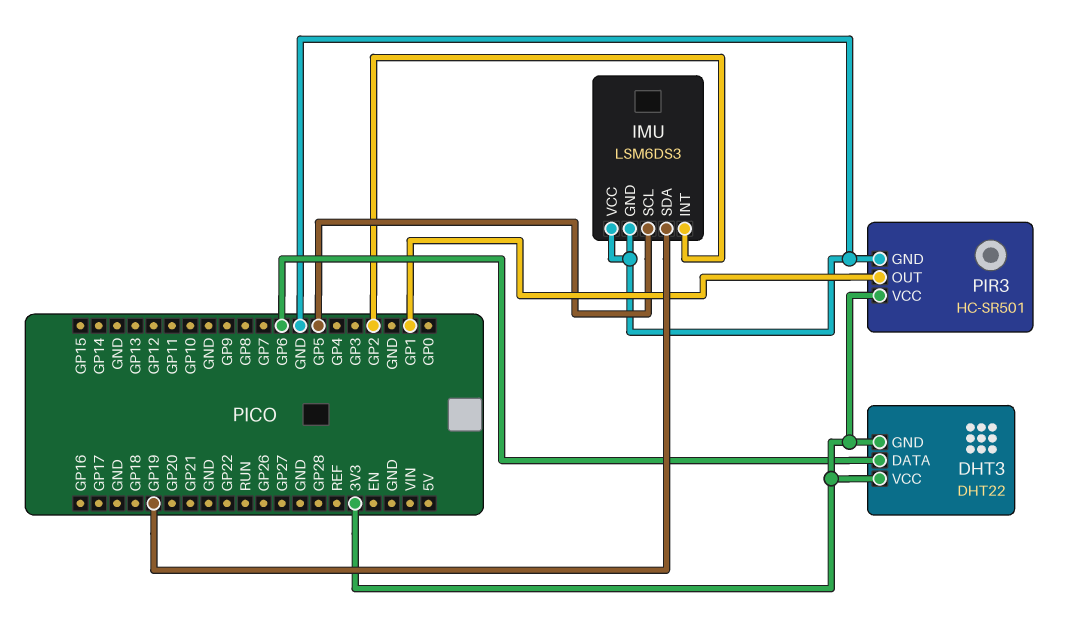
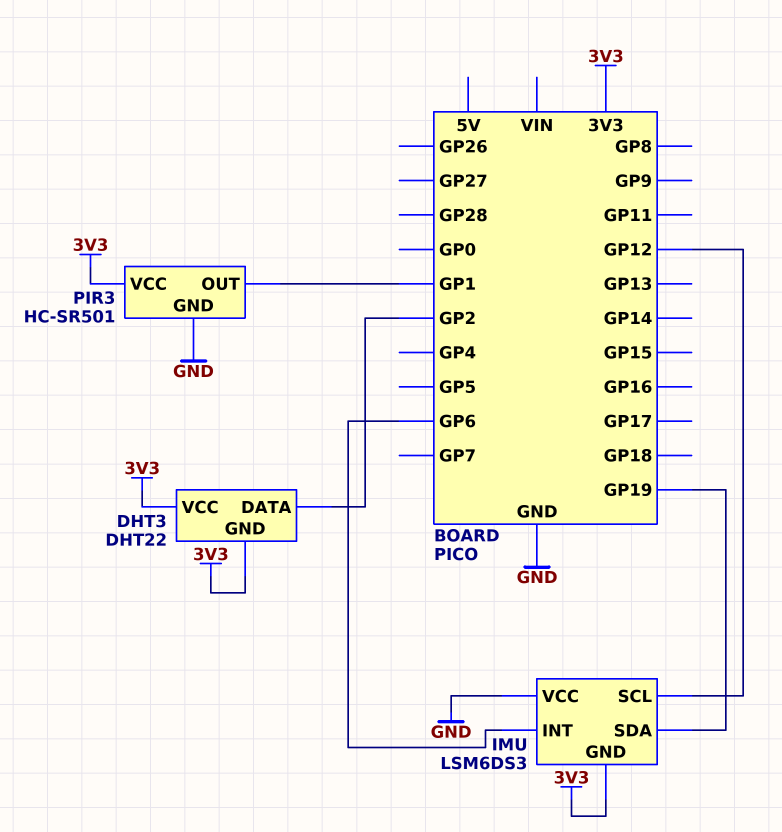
DHT3 pin DATA: GP6 -> GP2
IMU pin GND: GND -> 3V3
IMU pin INT: GP2 -> GP6
IMU pin SCL: GP5 -> GP12

